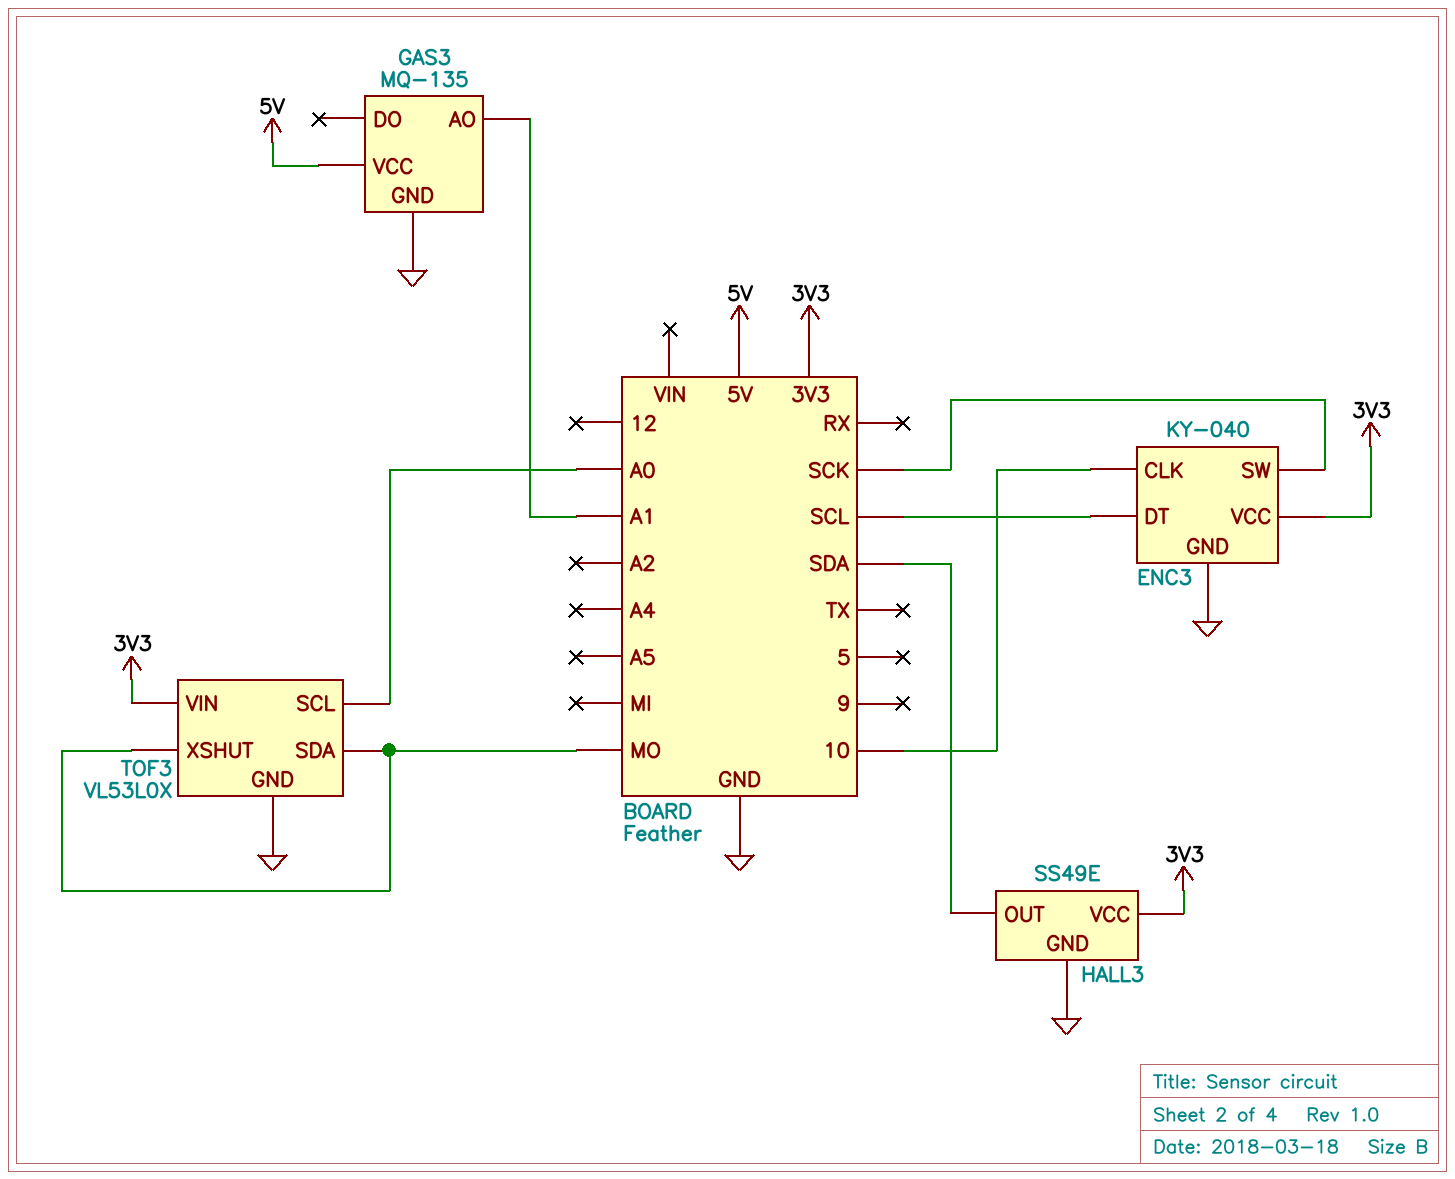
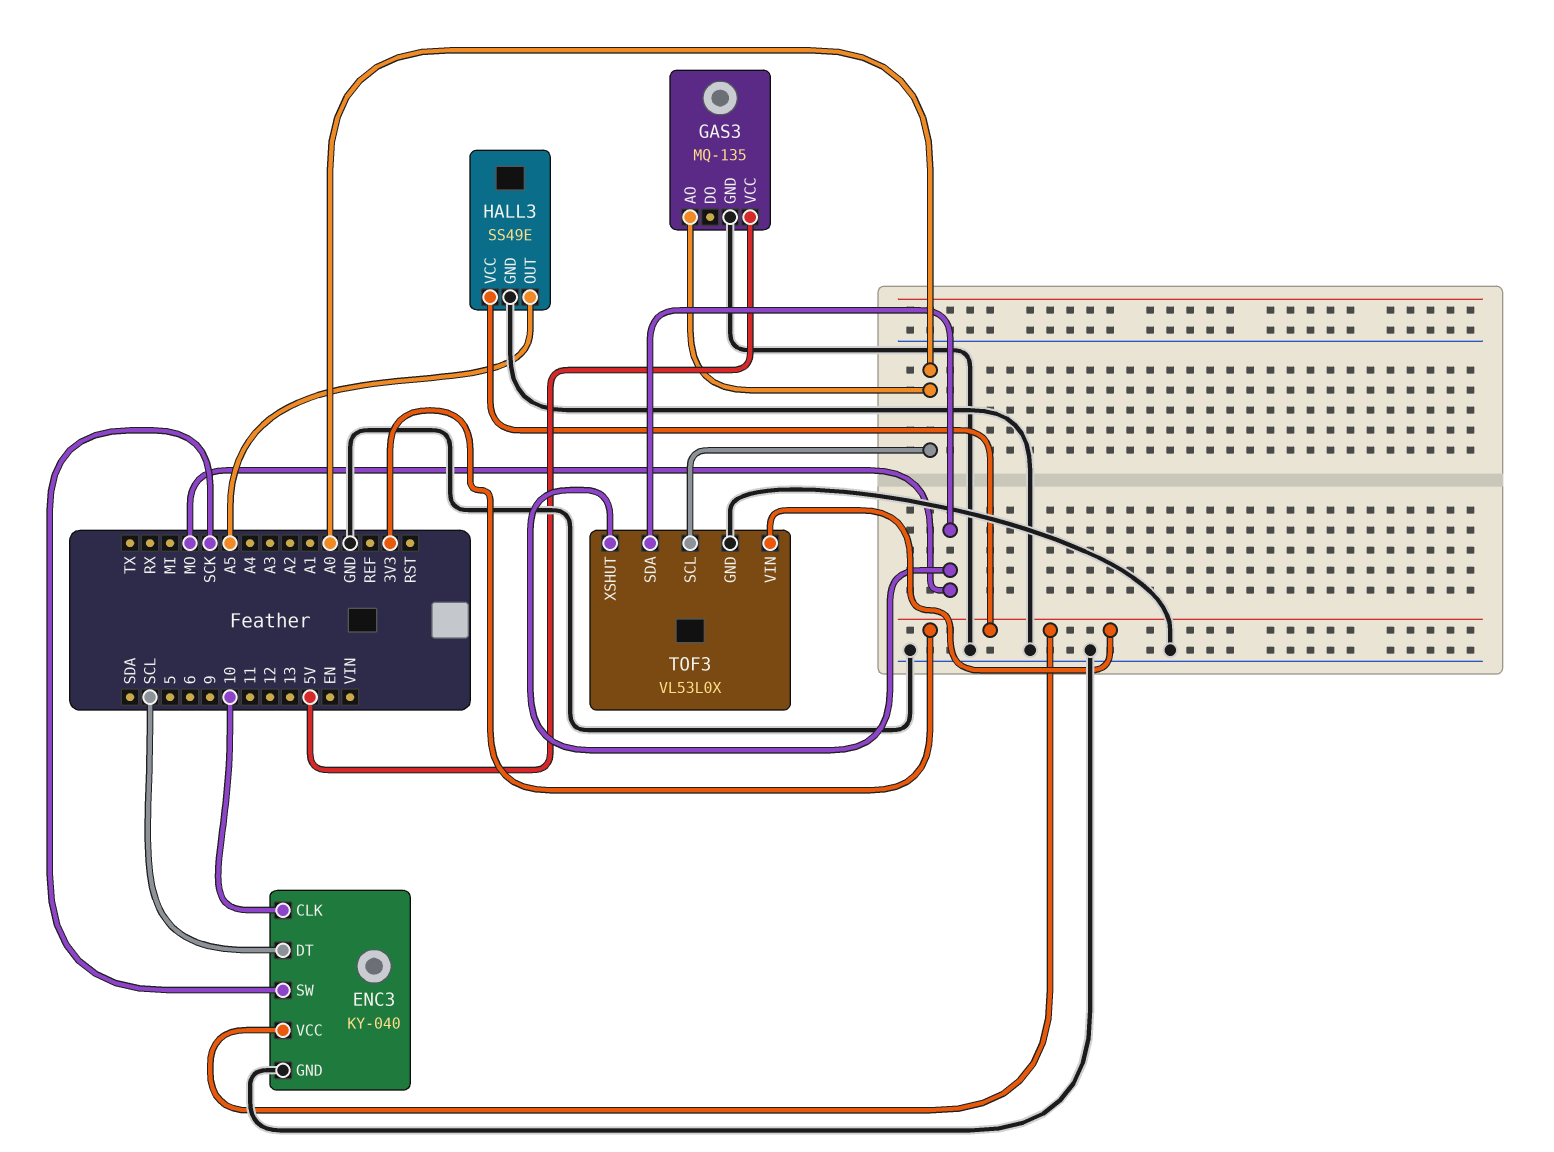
GAS3 pin AO: A1 -> A0
HALL3 pin OUT: SDA -> A5

